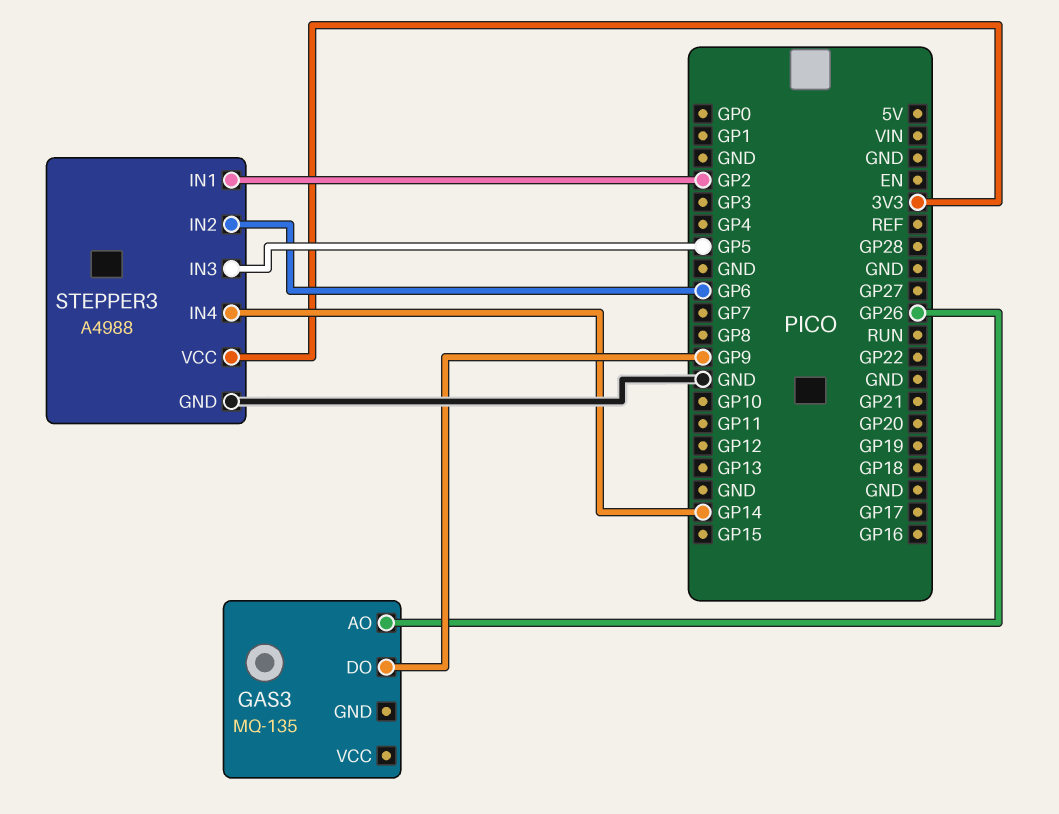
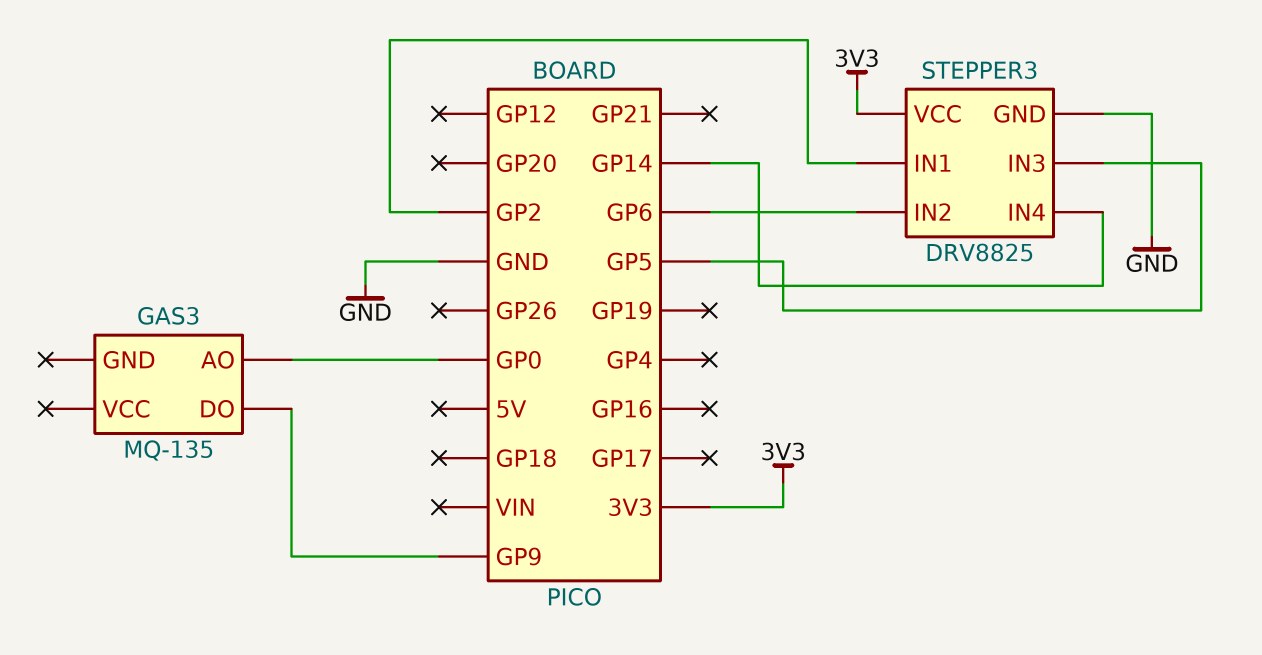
GAS3 pin AO: GP26 -> GP0
STEPPER3: A4988 -> DRV8825

